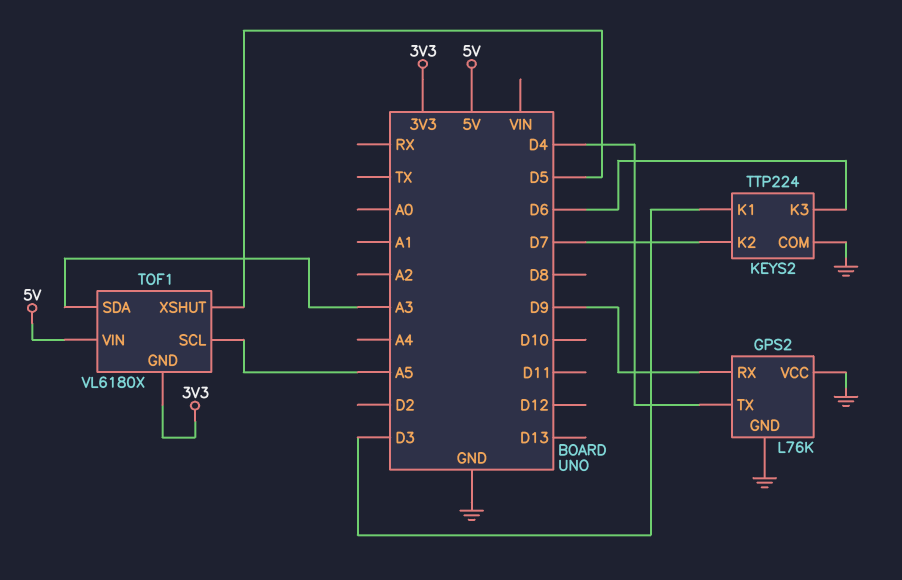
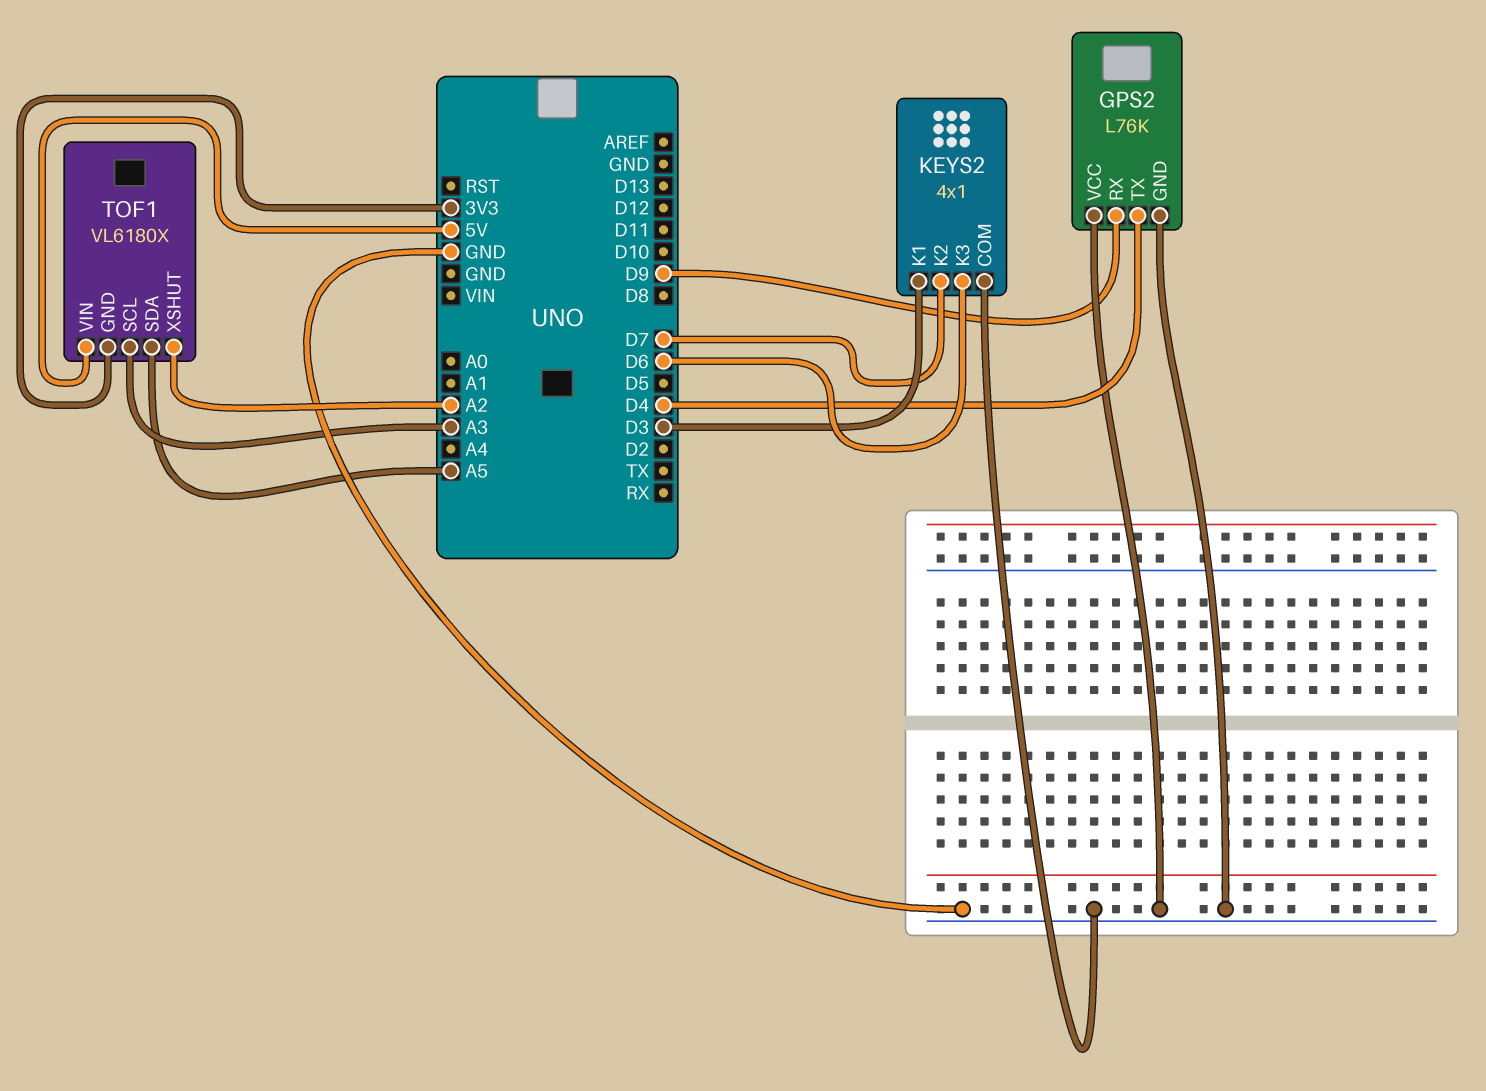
KEYS2: TTP224 -> 4x1
TOF1 pin SCL: A5 -> A3
TOF1 pin SDA: A3 -> A5
TOF1 pin XSHUT: D5 -> A2

